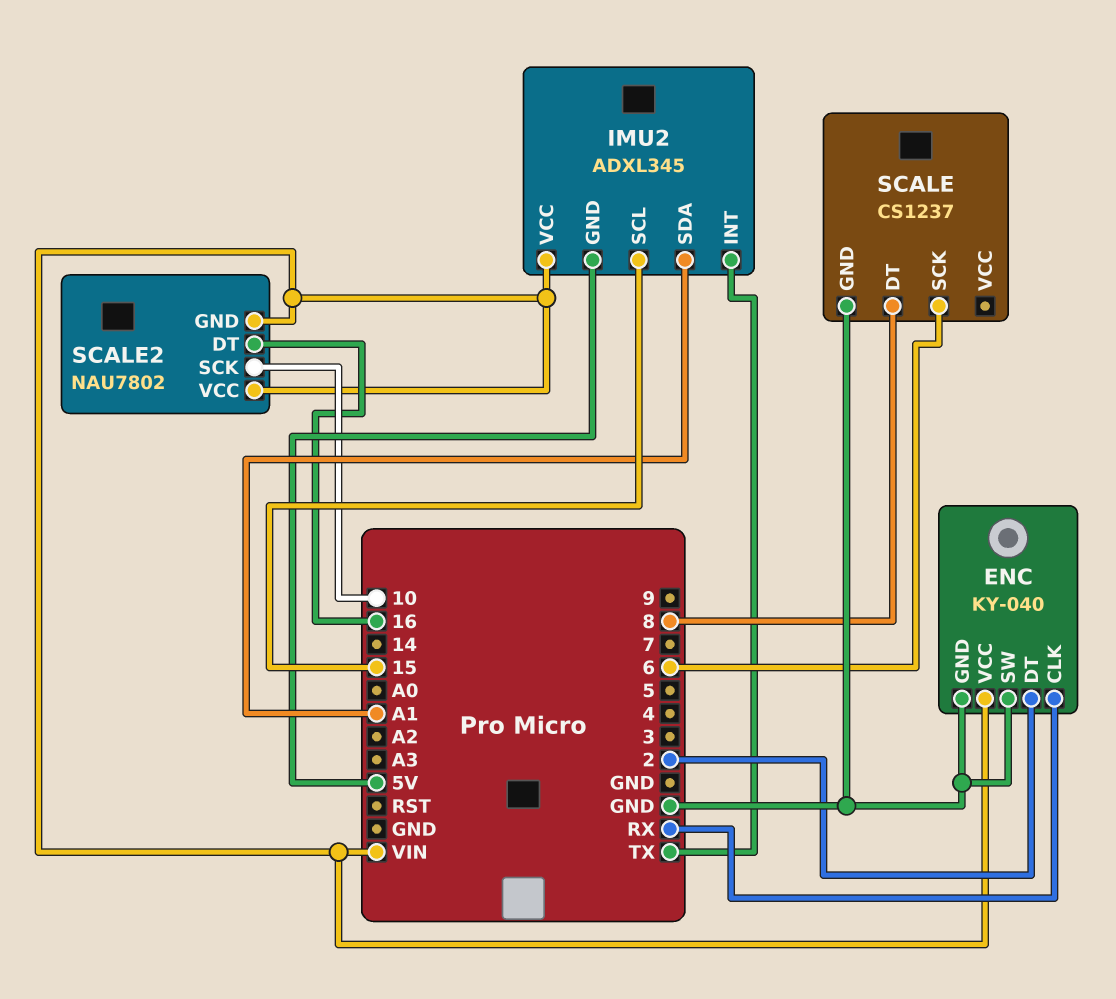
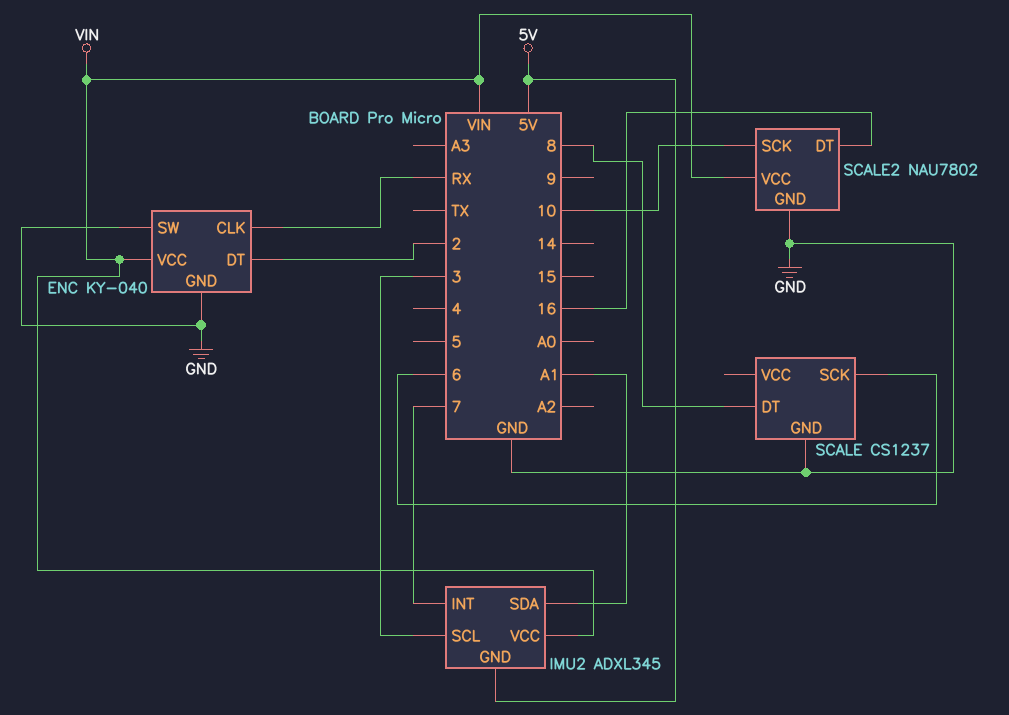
IMU2 pin INT: TX -> 7
IMU2 pin SCL: 15 -> 3
SCALE2 pin GND: VIN -> GND

